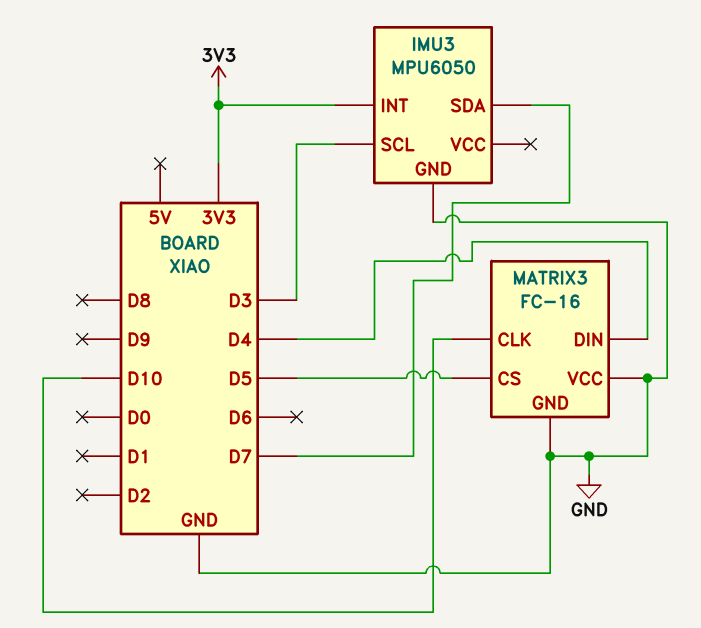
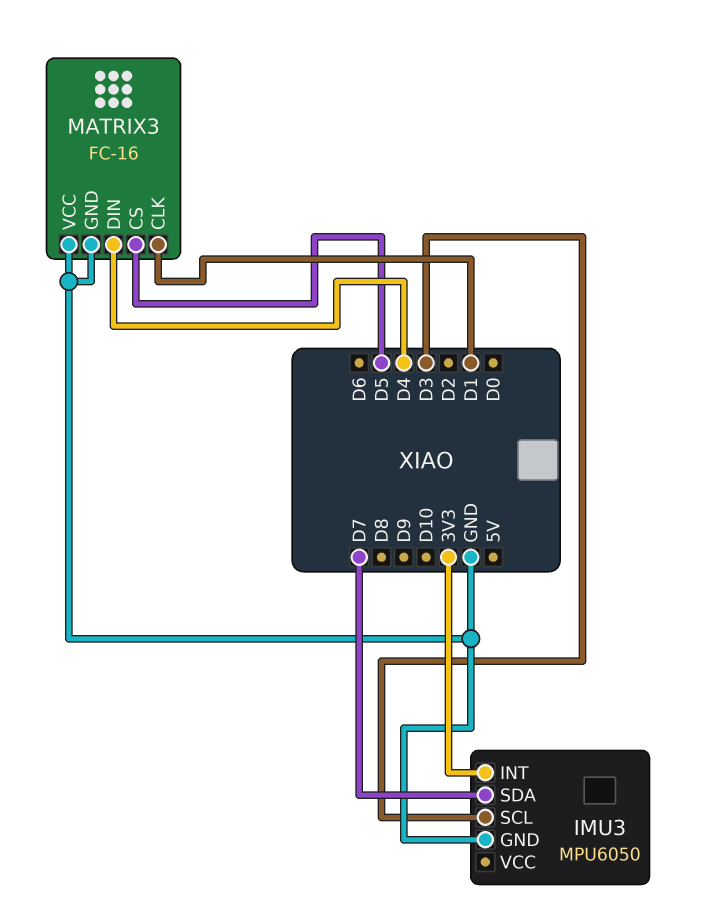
MATRIX3 pin CLK: D10 -> D1

